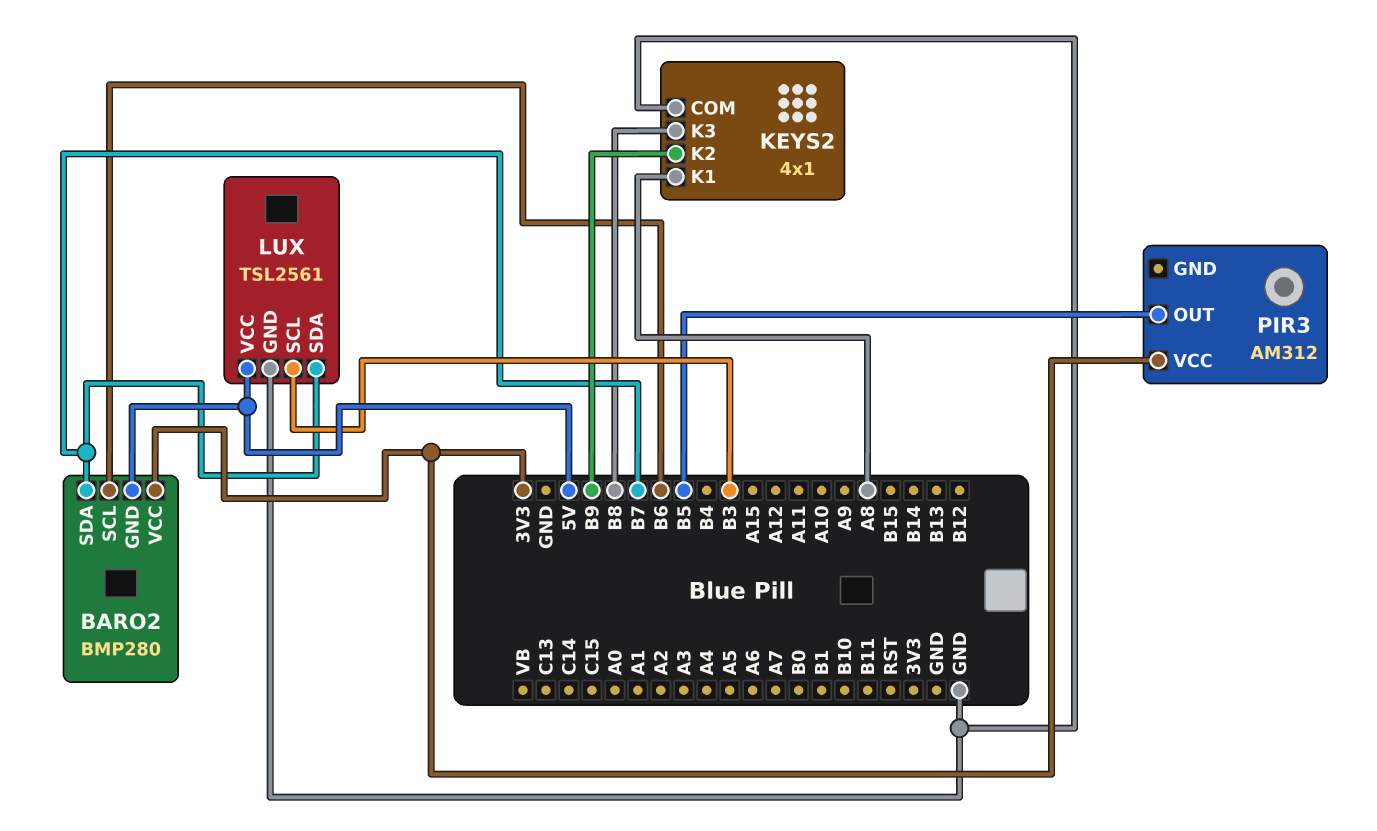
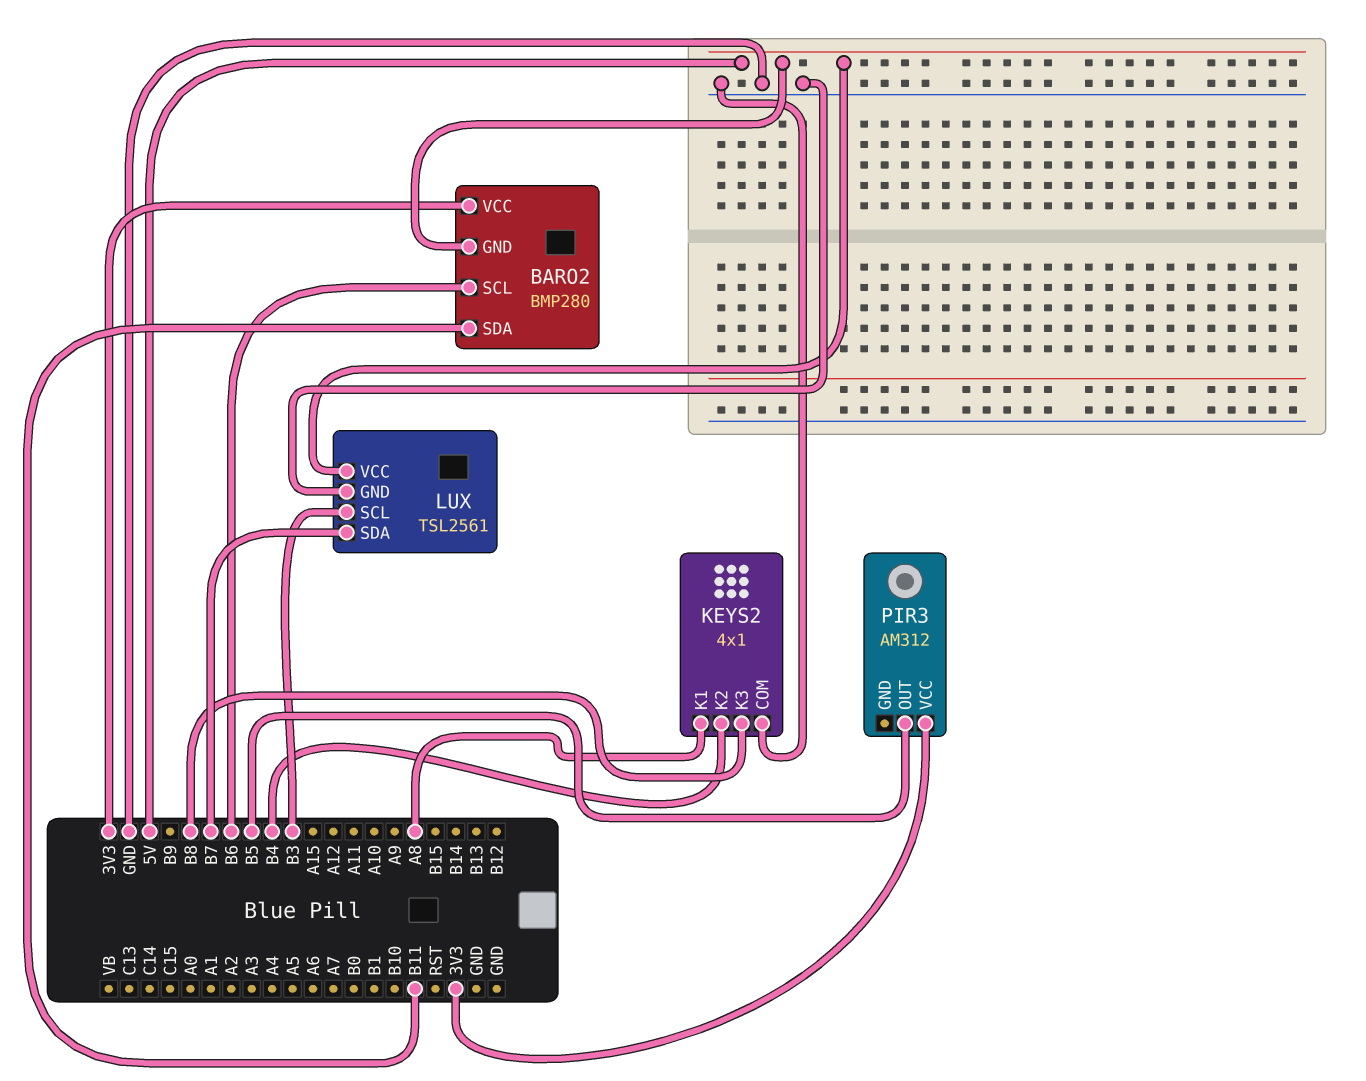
BARO2 pin SDA: B7 -> B11
KEYS2 pin K2: B9 -> B4

